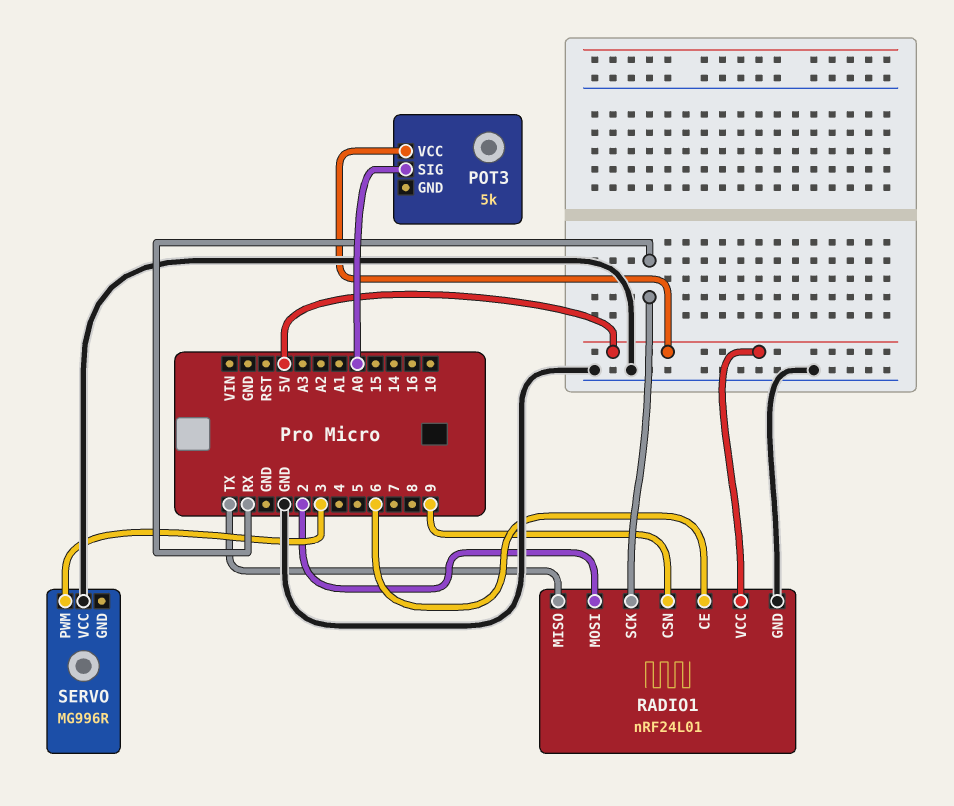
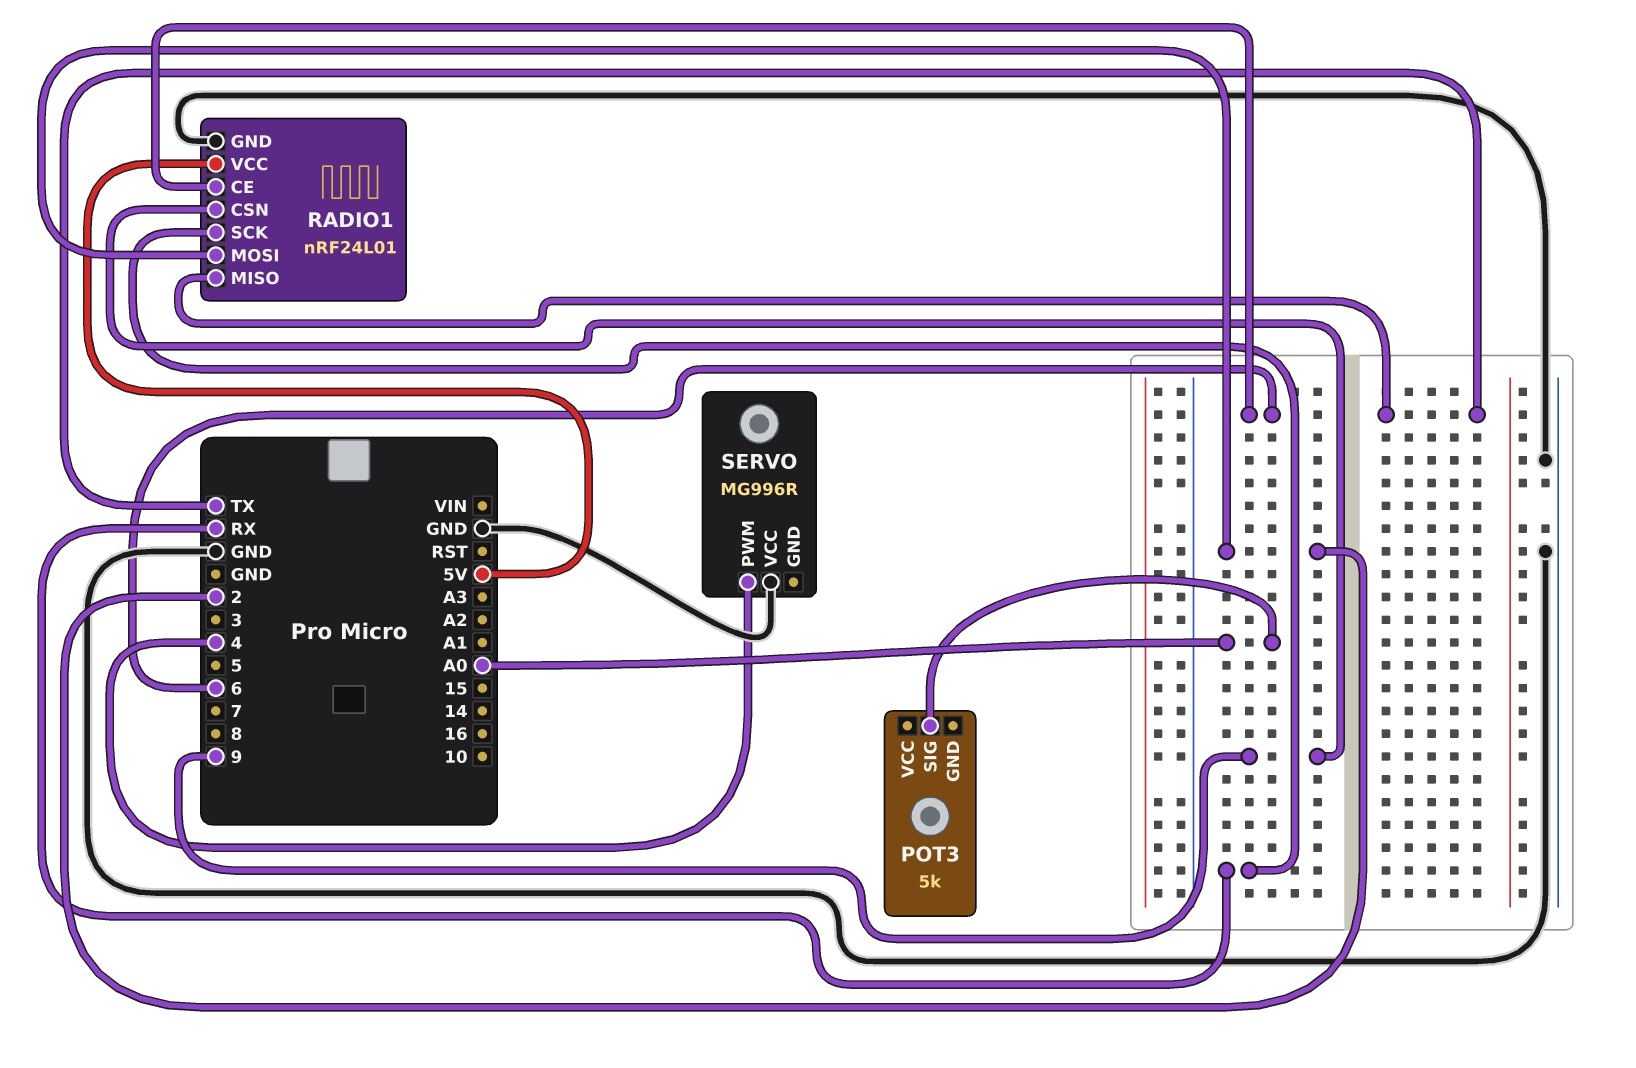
POT3 pin VCC: 5V -> none
SERVO pin PWM: 3 -> 4

